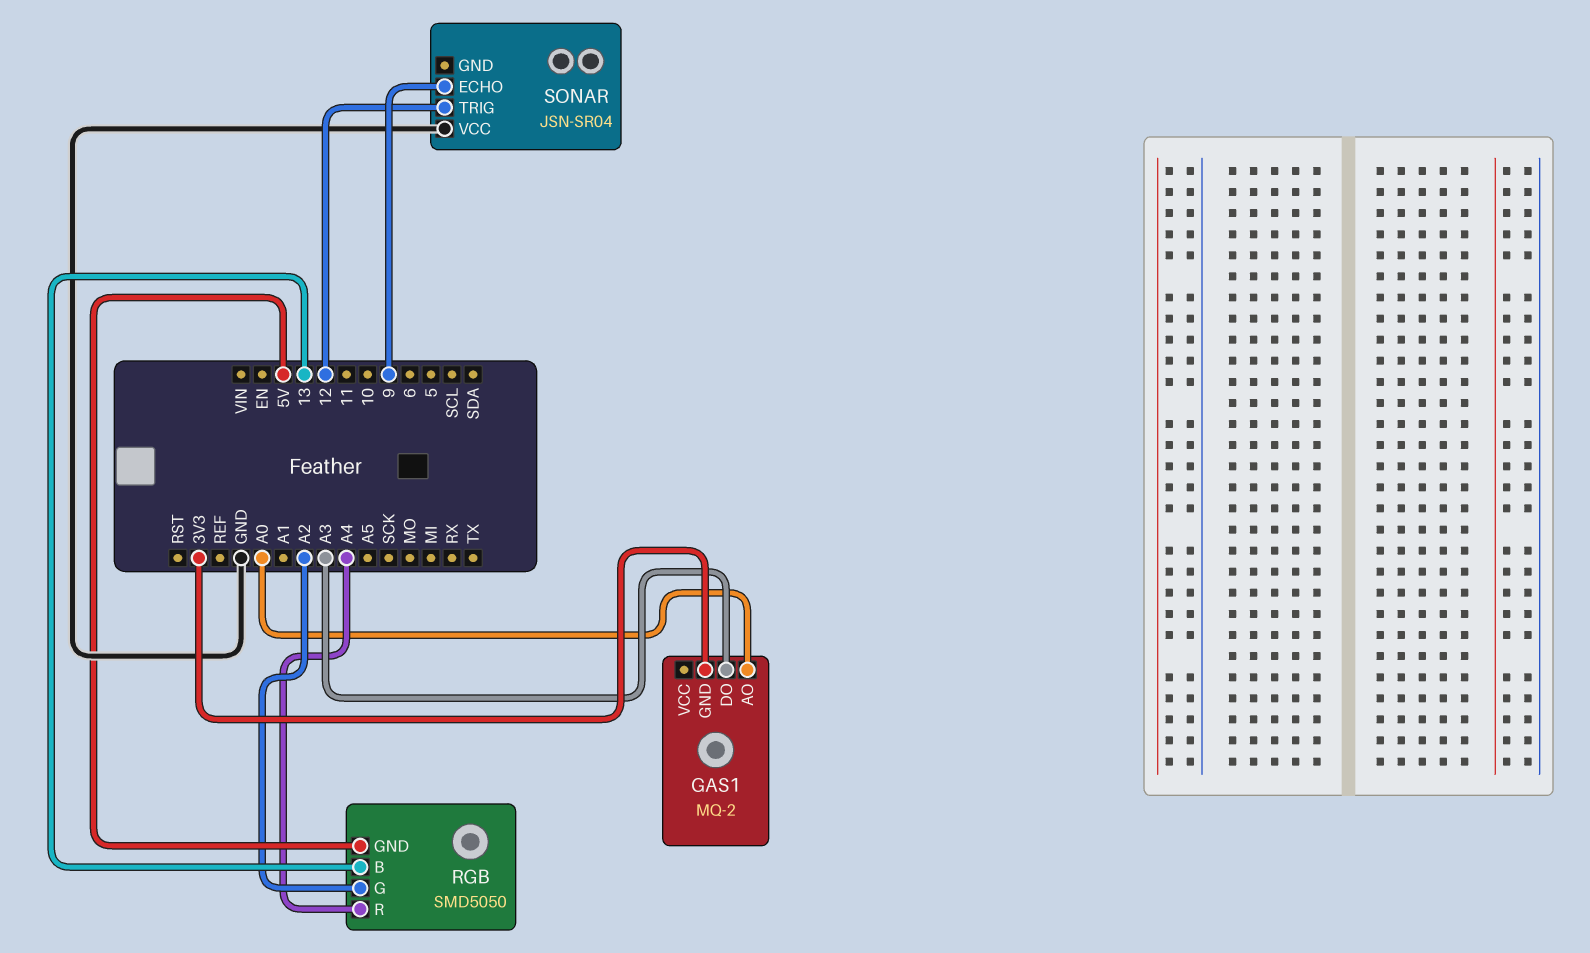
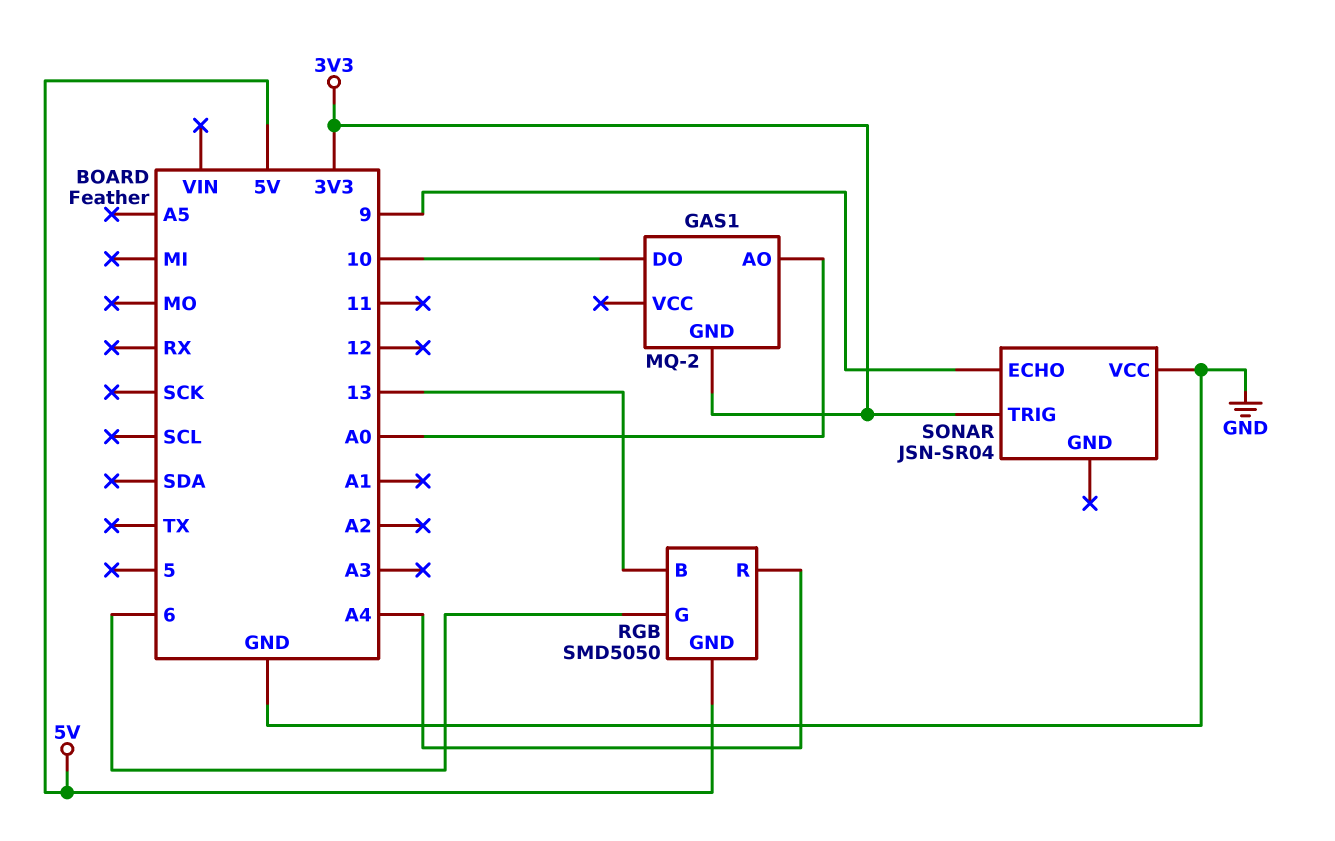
GAS1 pin DO: A3 -> 10
RGB pin G: A2 -> 6
SONAR pin TRIG: 12 -> 3V3

